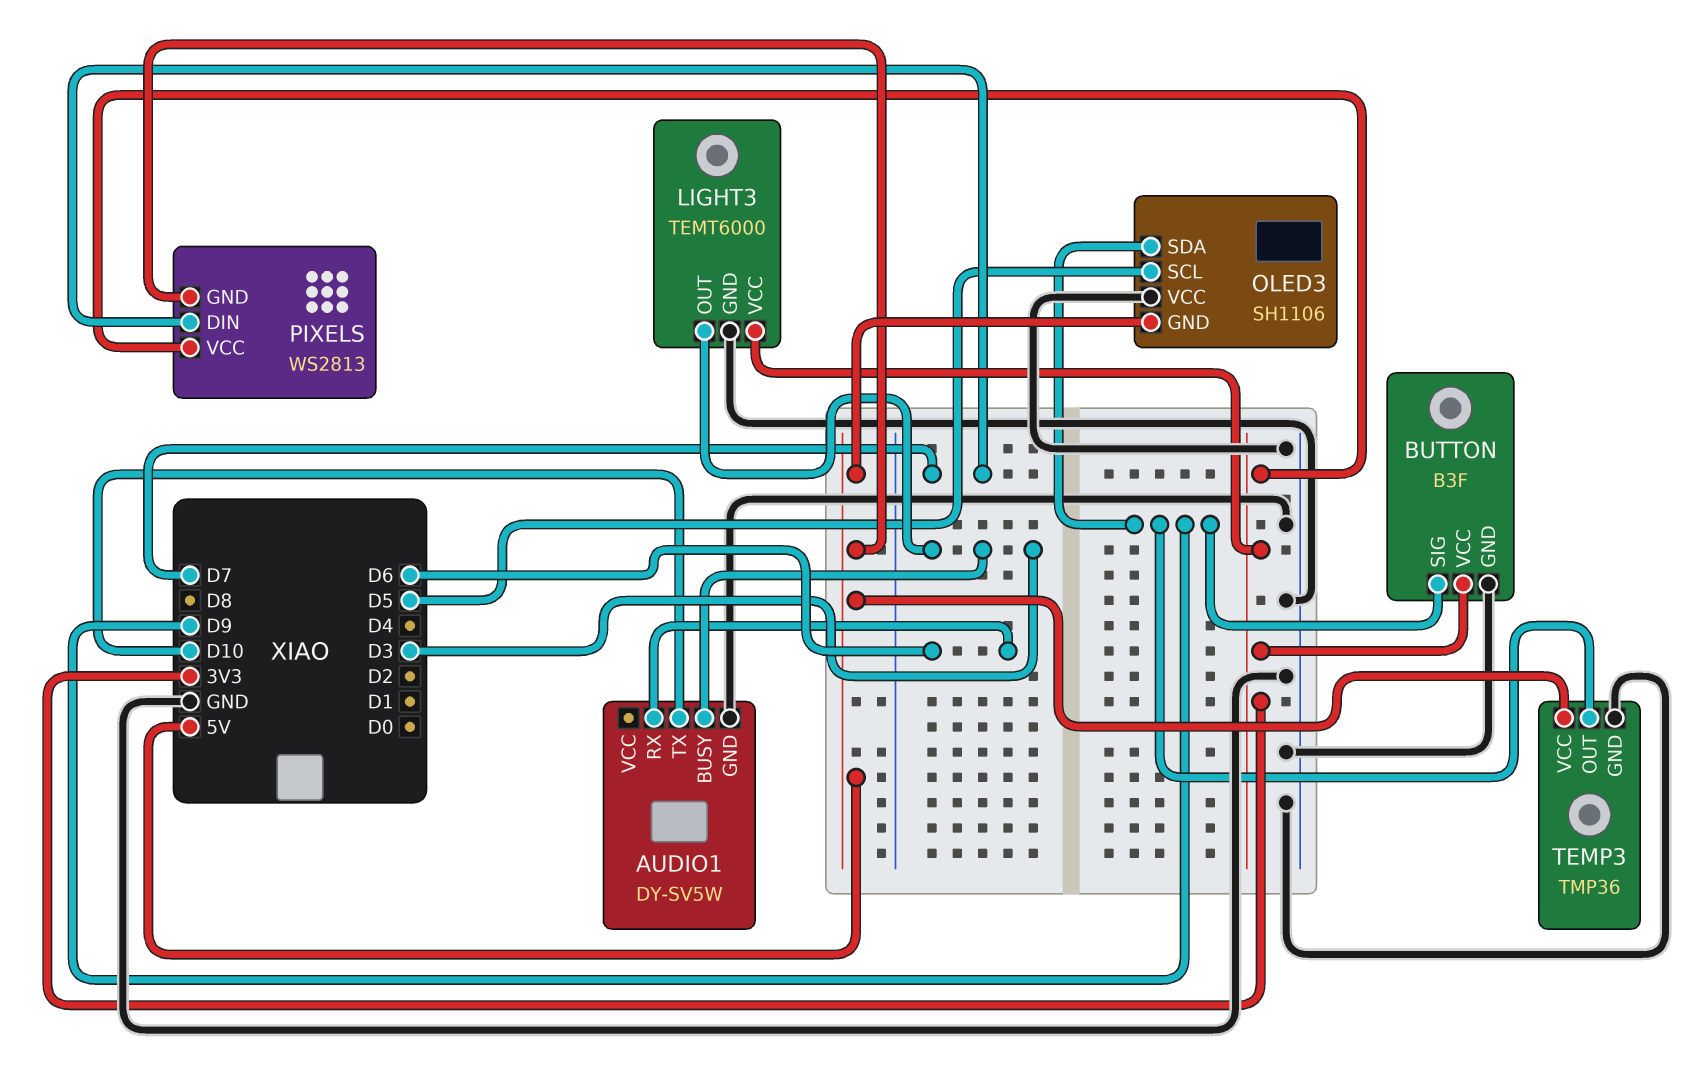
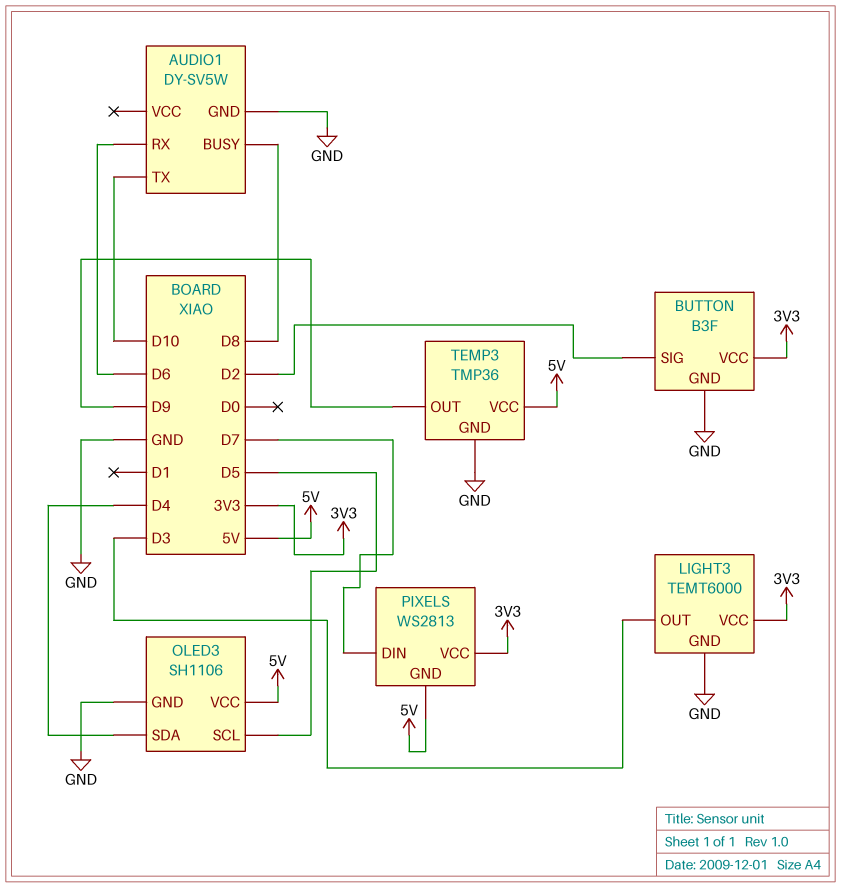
AUDIO1 pin BUSY: D3 -> D8
BUTTON pin SIG: D9 -> D2
OLED3 pin GND: 5V -> GND
OLED3 pin SDA: D9 -> D4
OLED3 pin VCC: GND -> 5V

